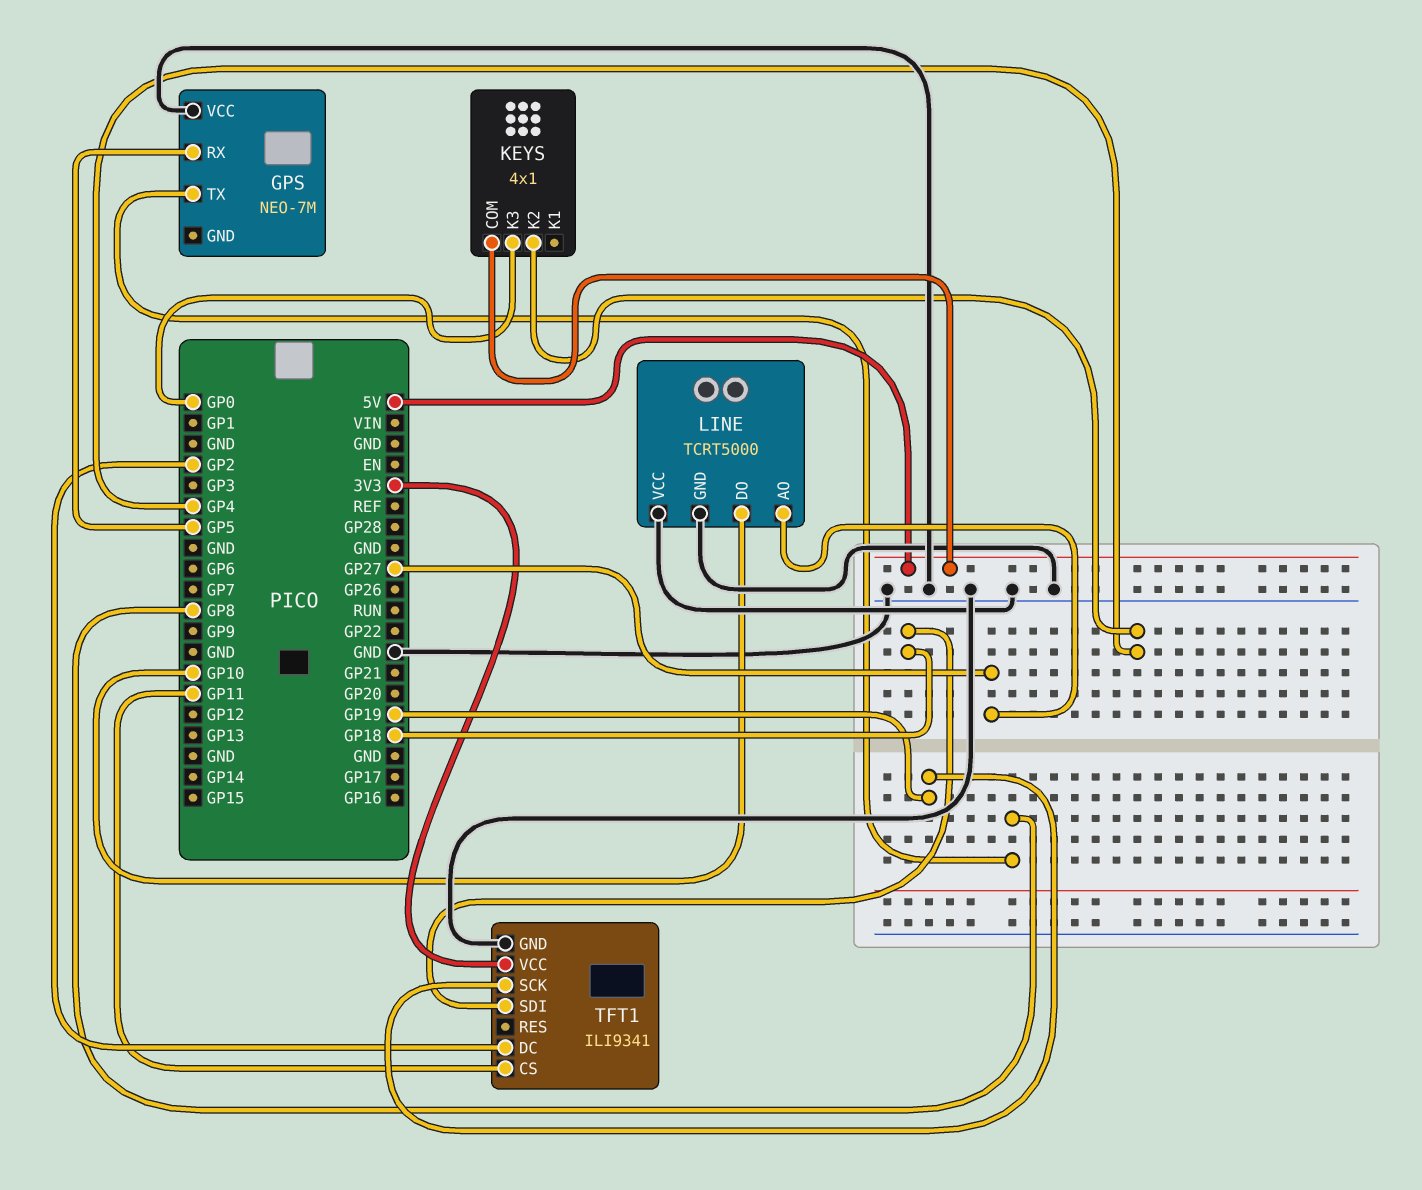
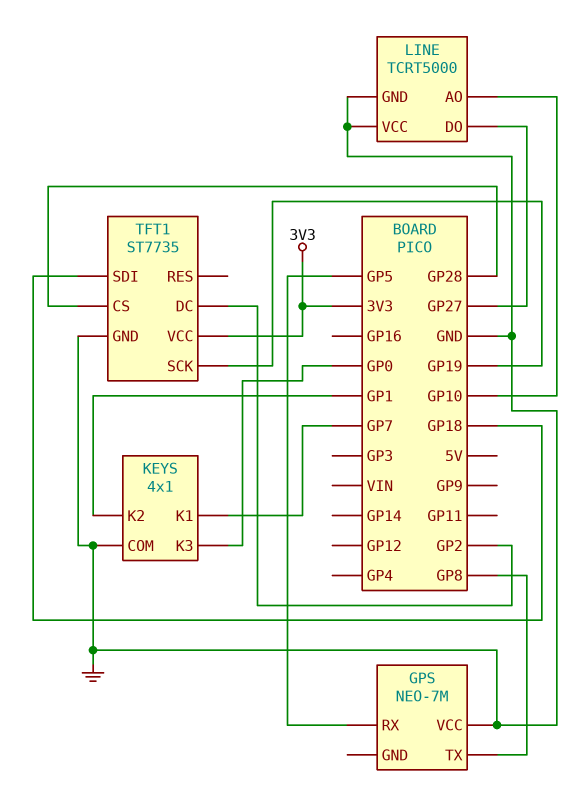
KEYS pin COM: 5V -> GND
KEYS pin K1: none -> GP7
KEYS pin K2: GP4 -> GP1
LINE pin AO: GP27 -> GP10
LINE pin DO: GP10 -> GP27
TFT1: ILI9341 -> ST7735
TFT1 pin CS: GP11 -> GP28

